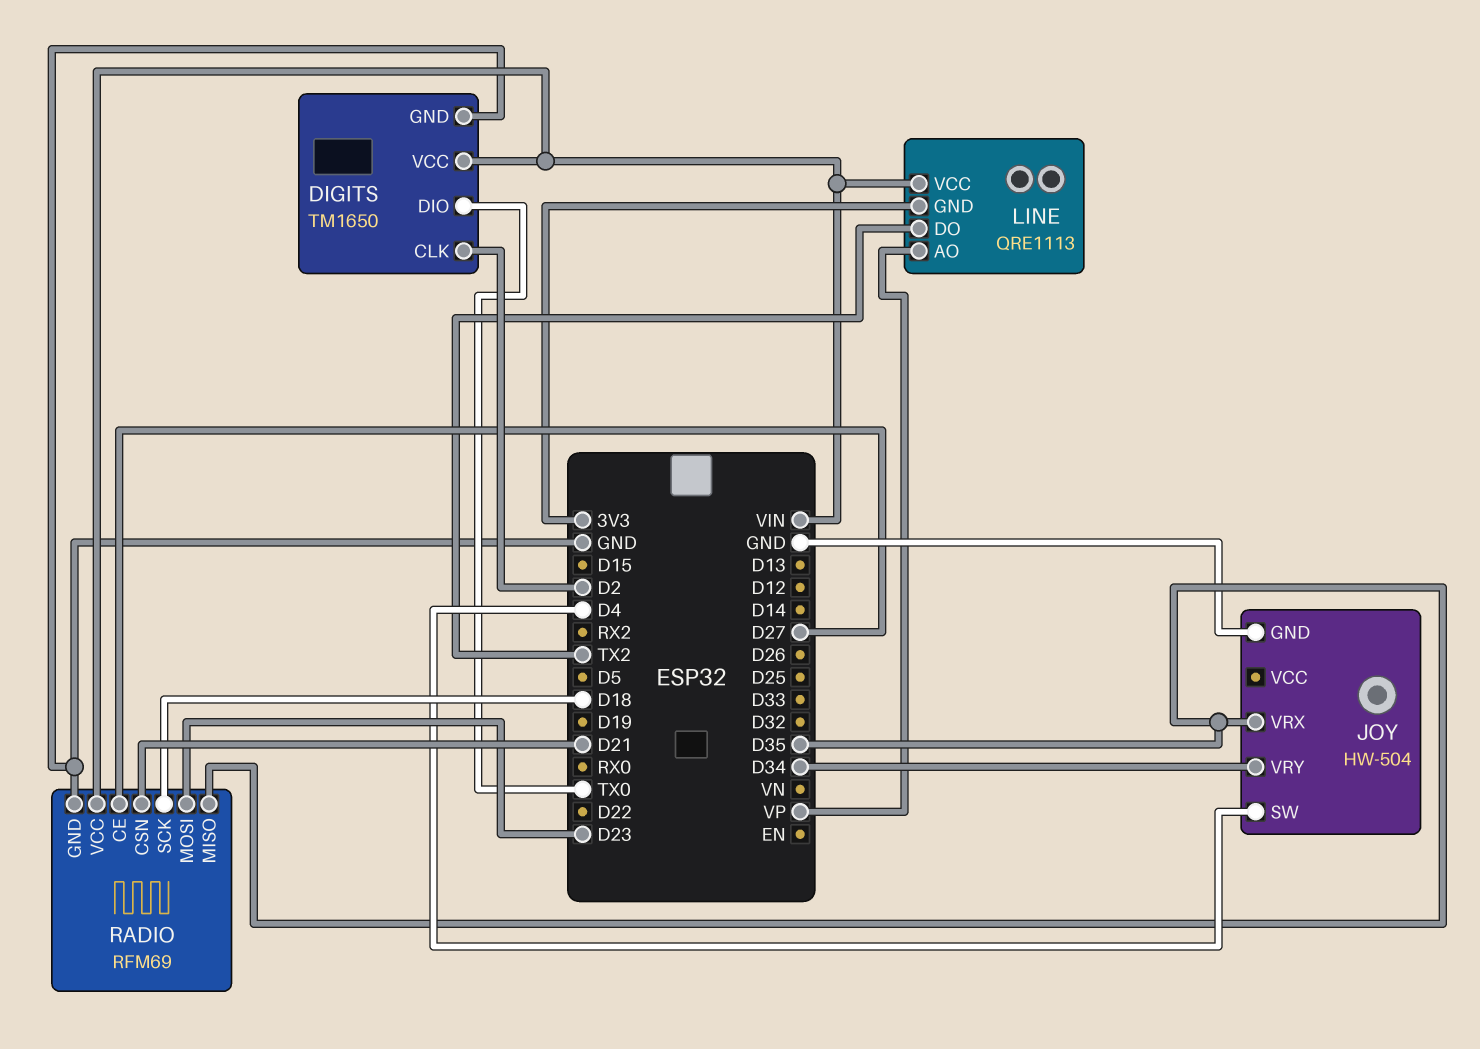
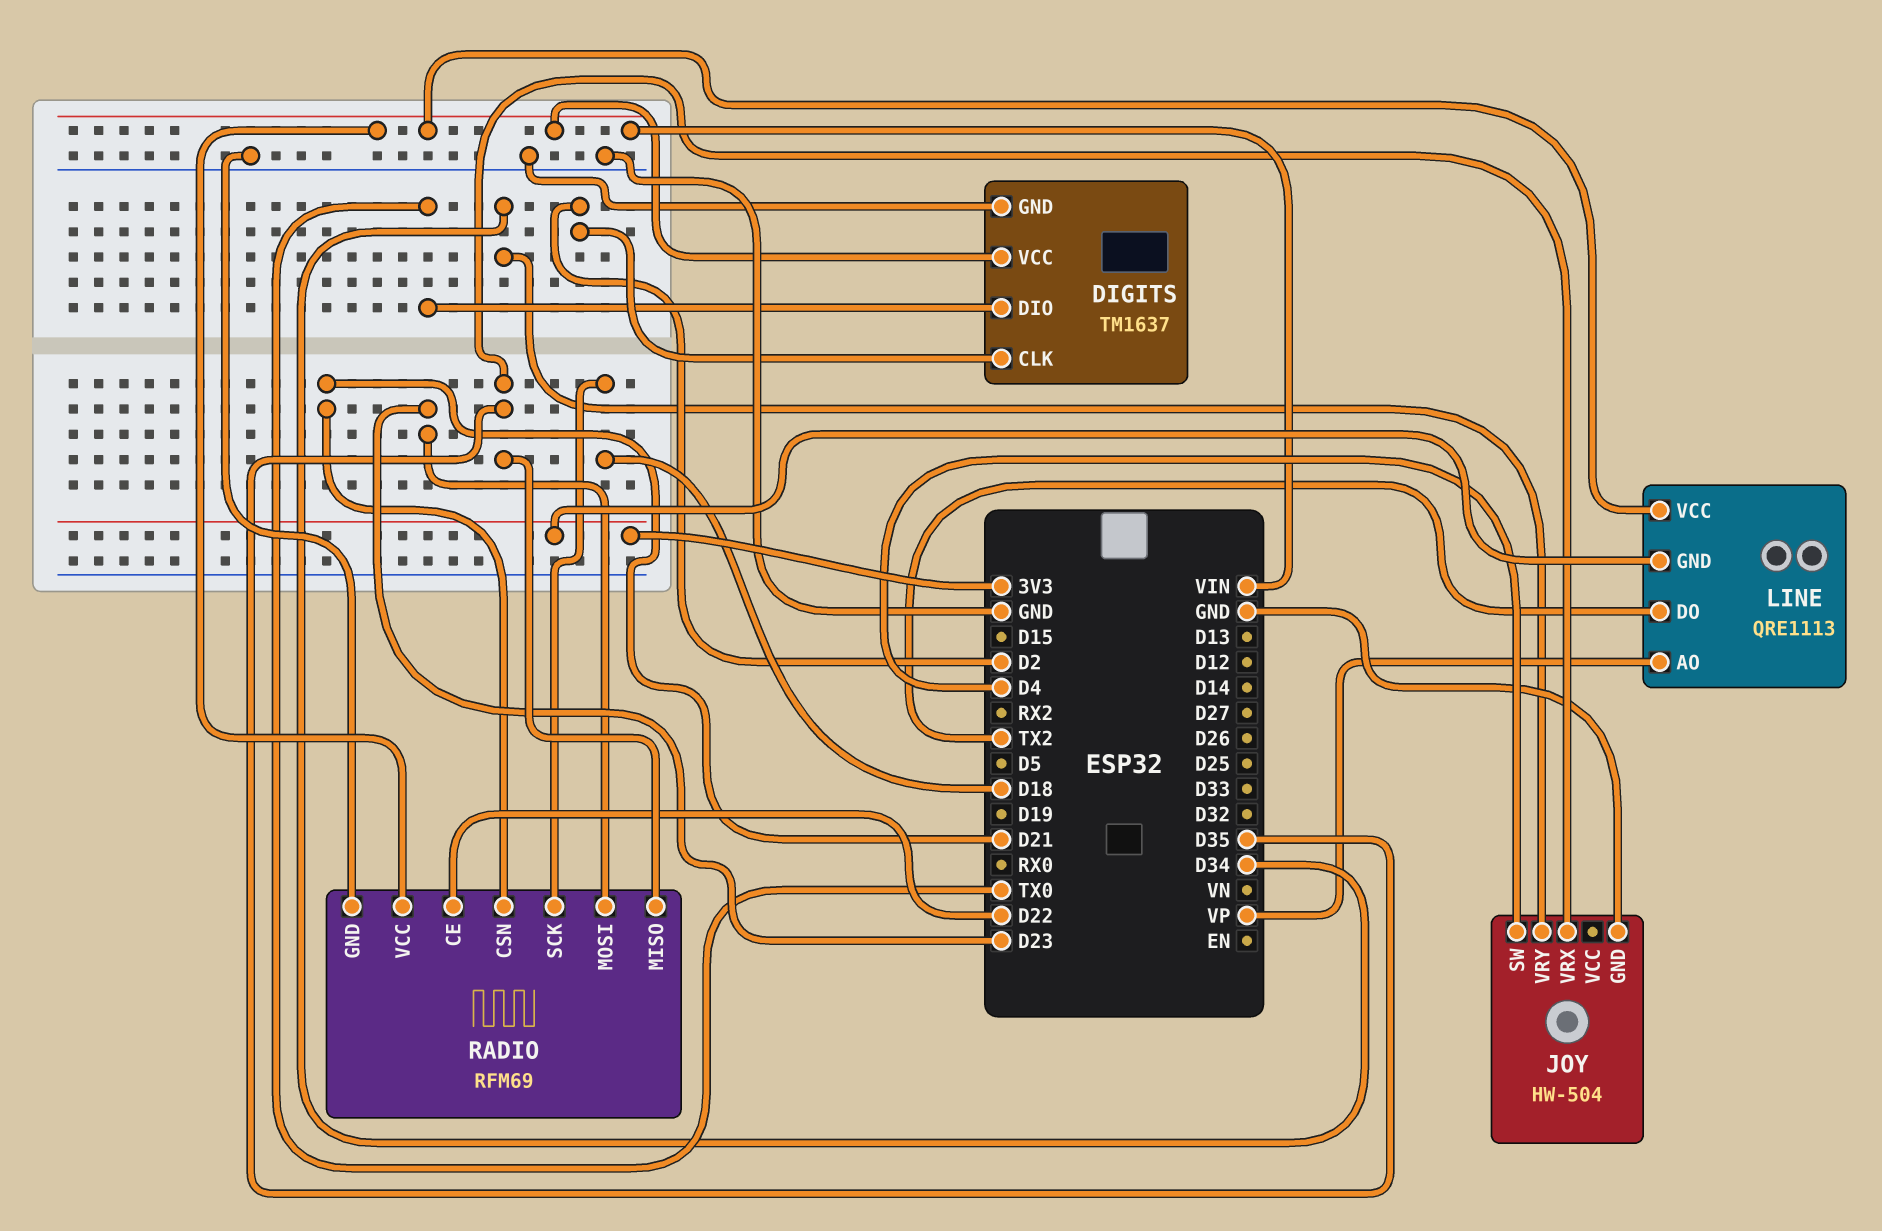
DIGITS: TM1650 -> TM1637
RADIO pin CE: D27 -> D22

